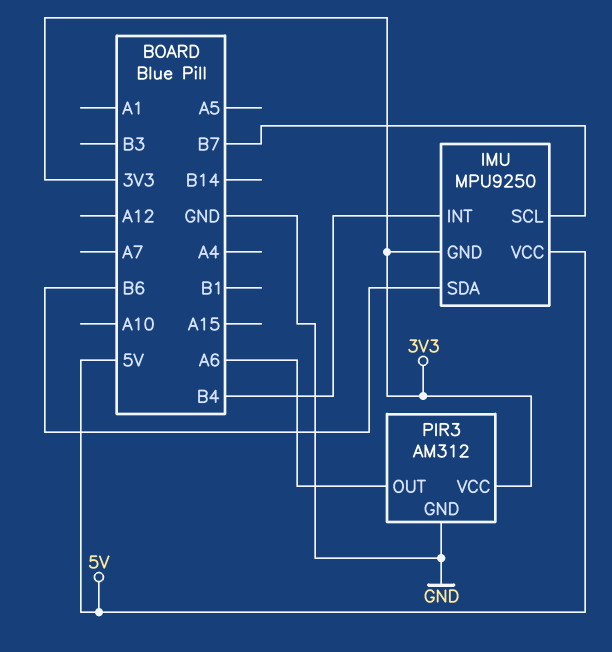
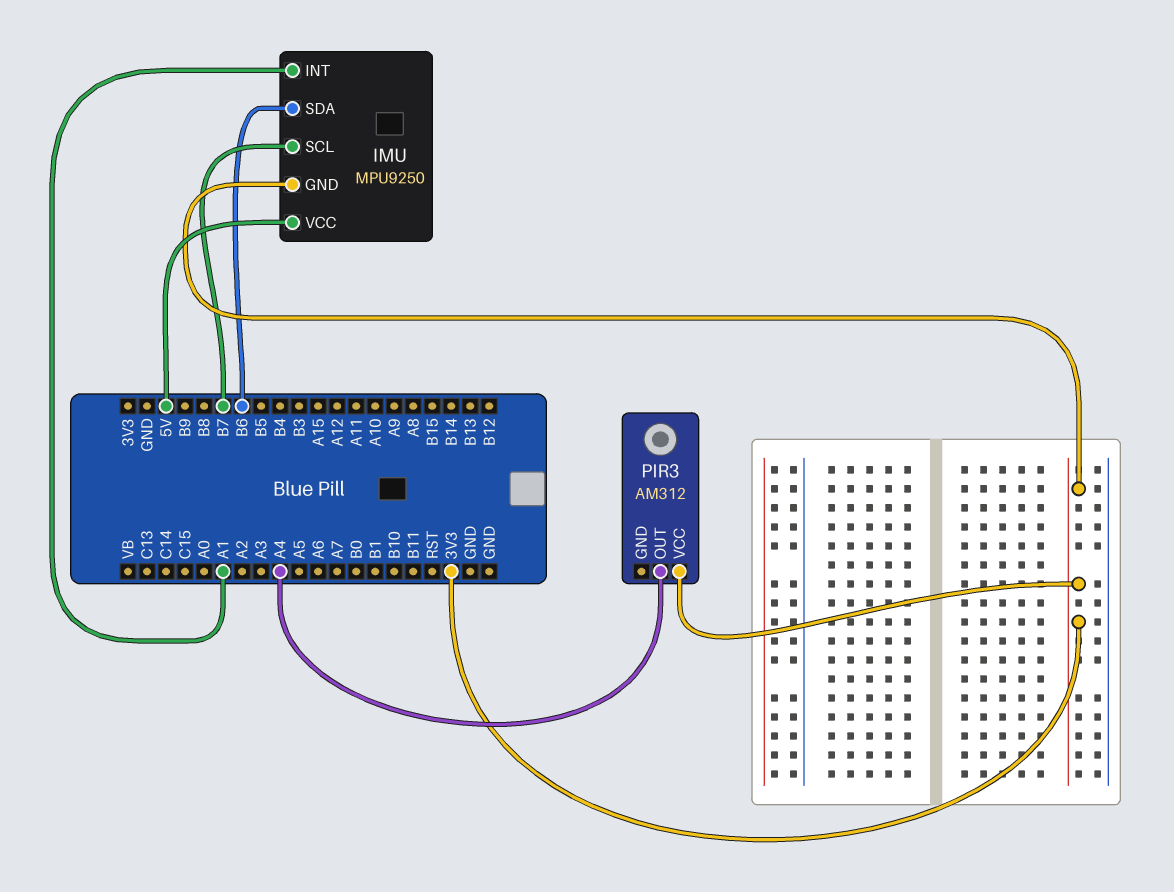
IMU pin INT: B4 -> A1
PIR3 pin GND: GND -> none
PIR3 pin OUT: A6 -> A4

